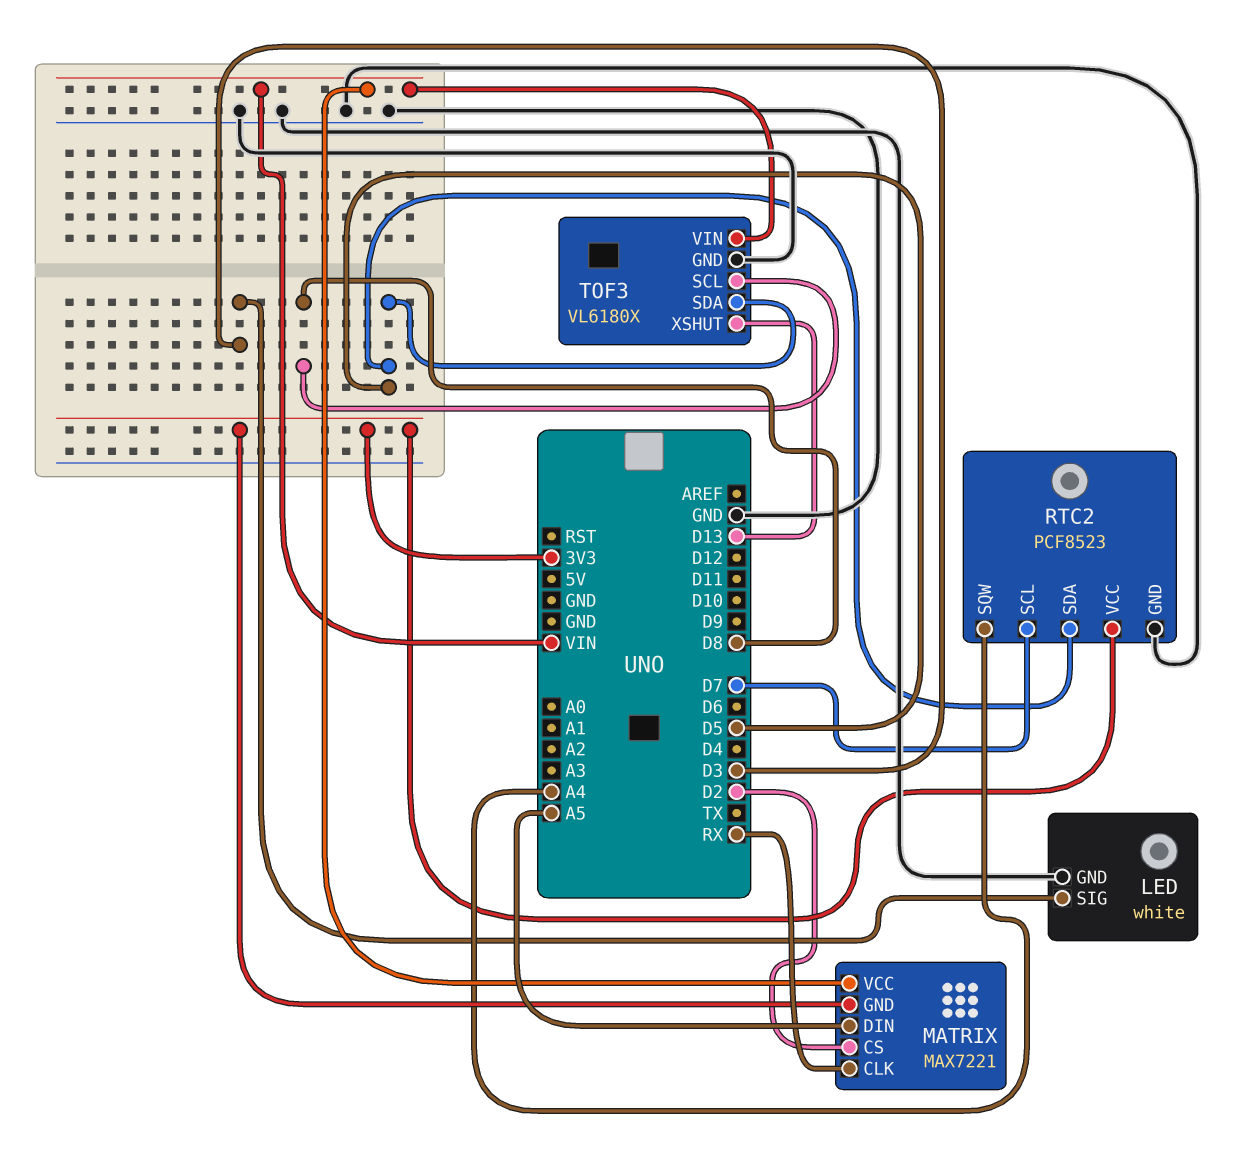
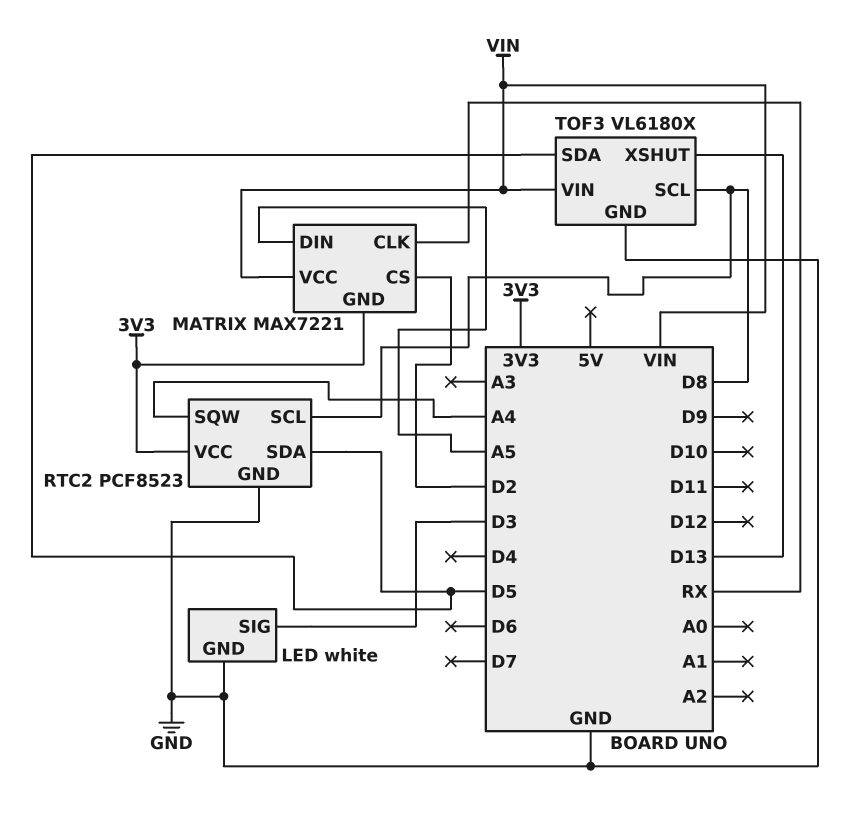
RTC2 pin SCL: D7 -> D8

